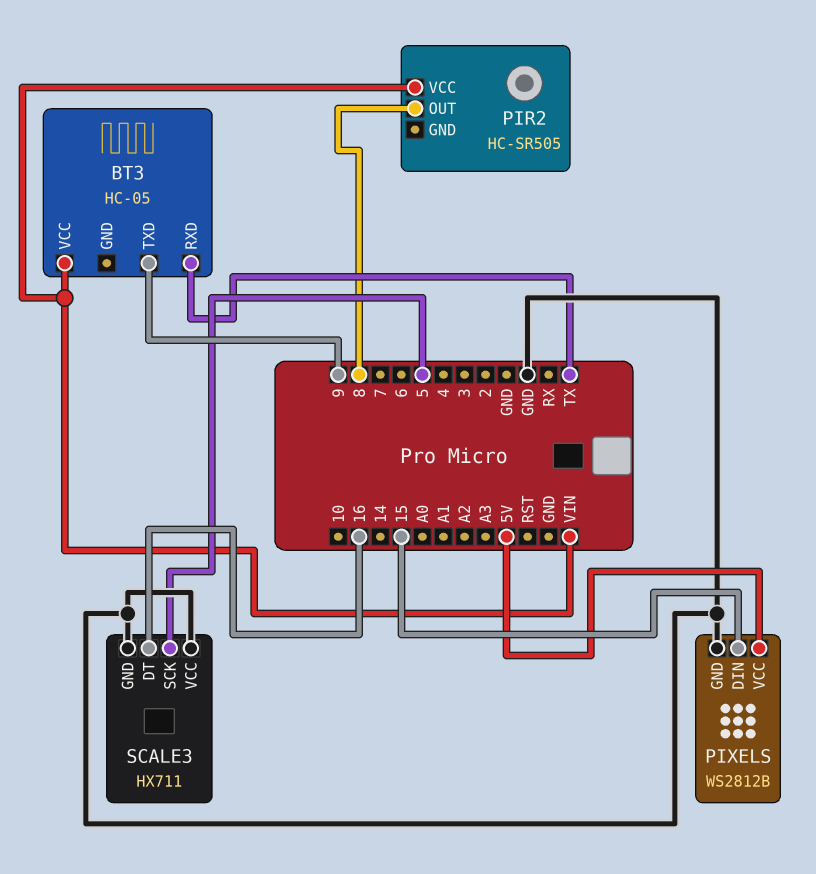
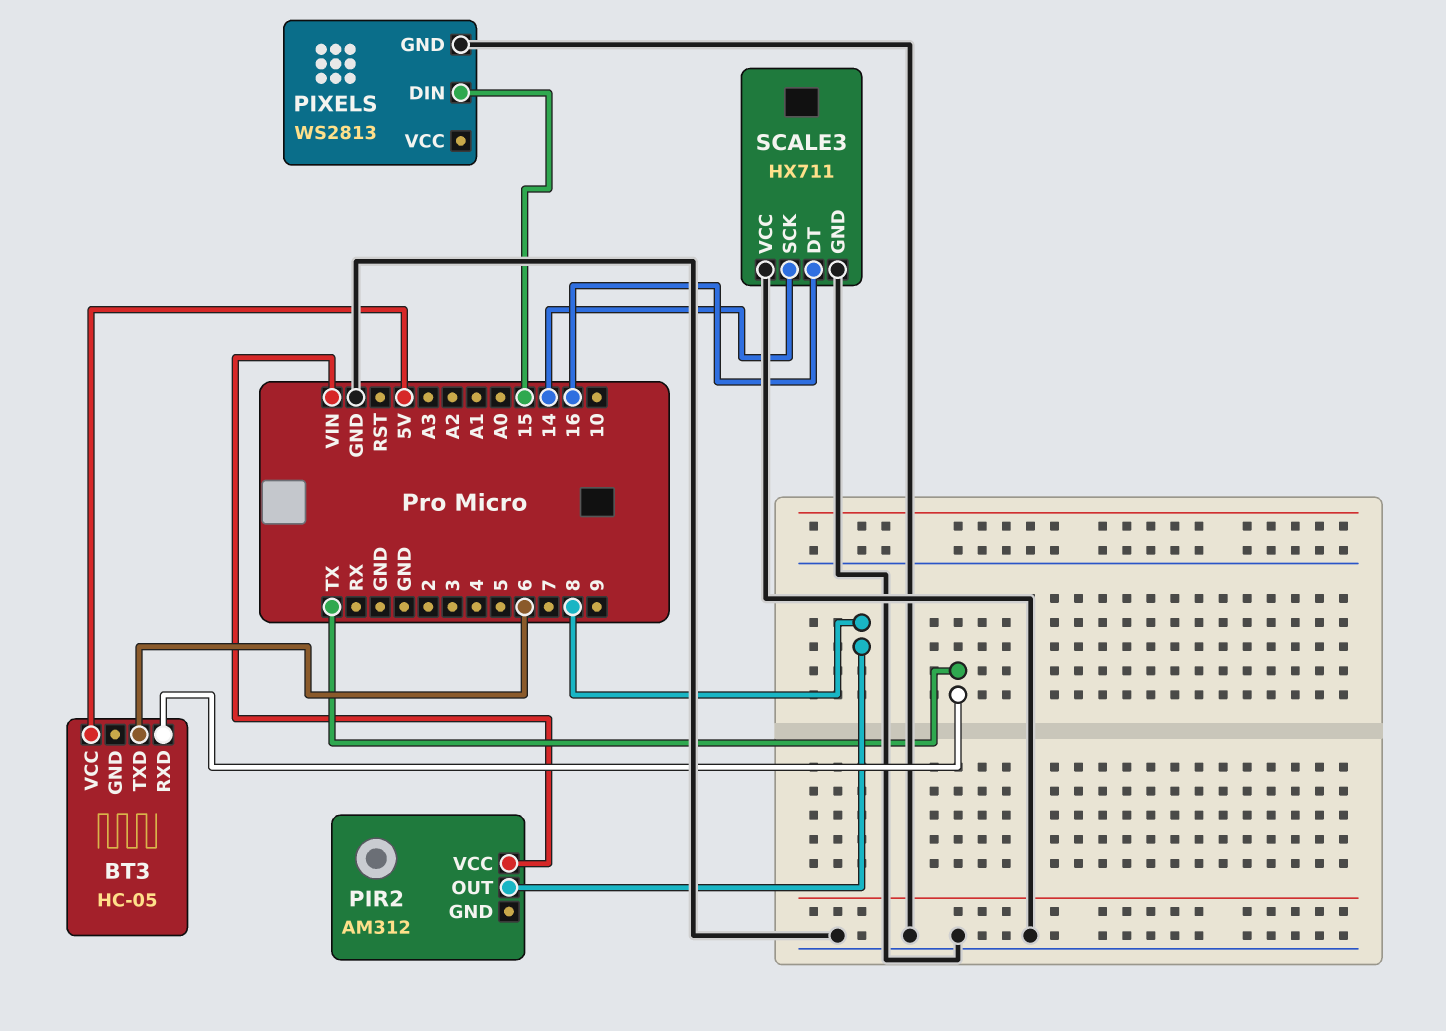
BT3 pin TXD: 9 -> 6
BT3 pin VCC: VIN -> 5V
PIR2: HC-SR505 -> AM312
PIXELS: WS2812B -> WS2813
PIXELS pin VCC: 5V -> none
SCALE3 pin SCK: 5 -> 14

